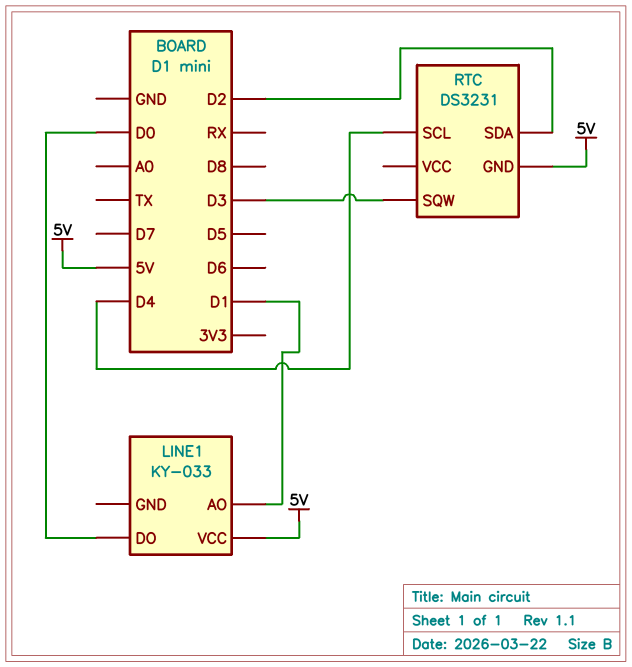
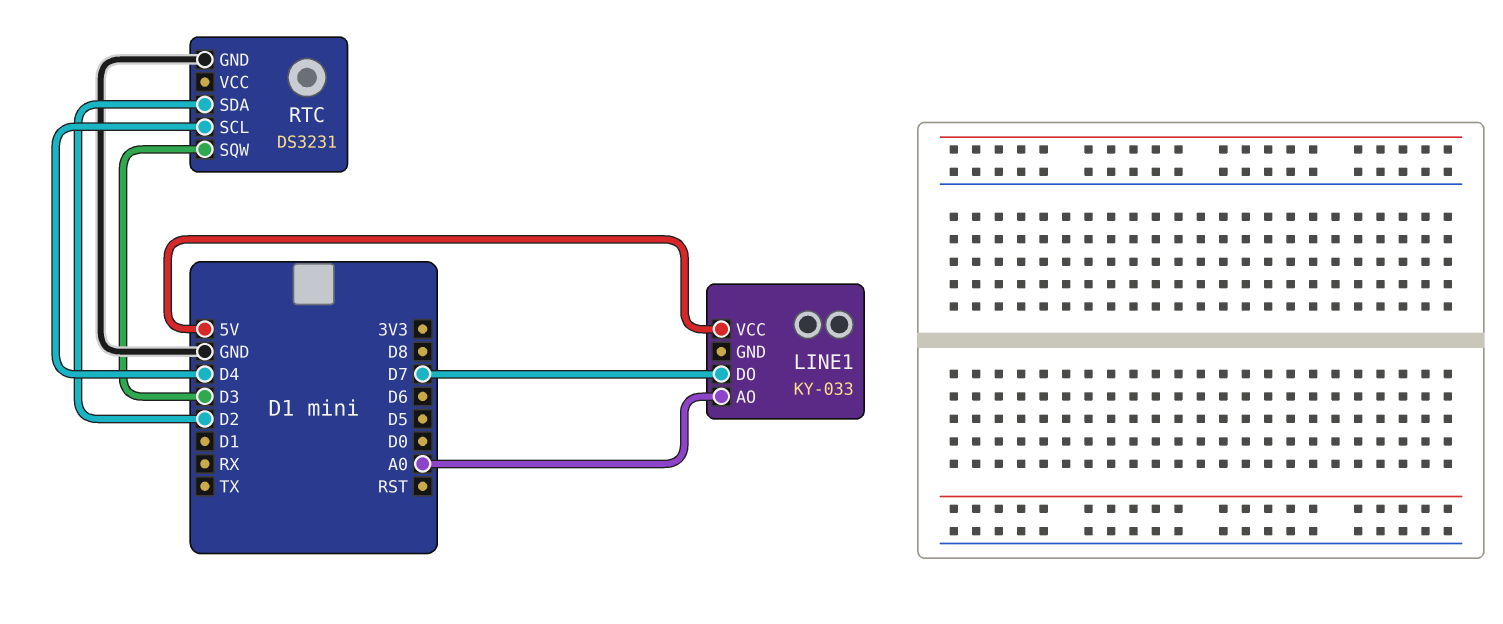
LINE1 pin AO: D1 -> A0
LINE1 pin DO: D0 -> D7
RTC pin GND: 5V -> GND

